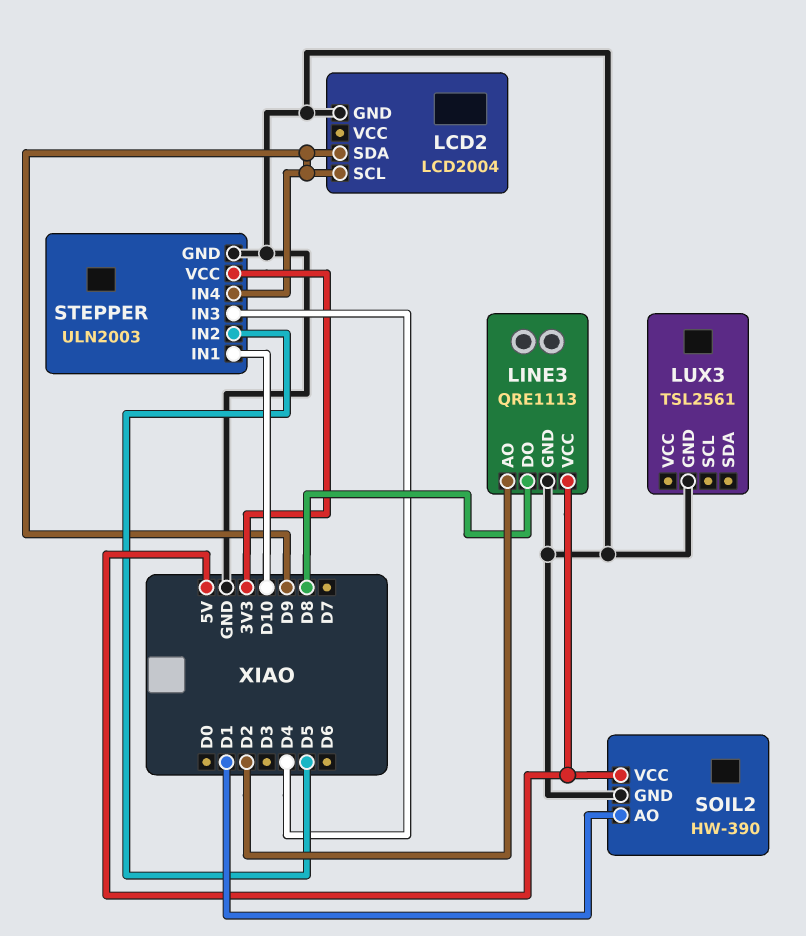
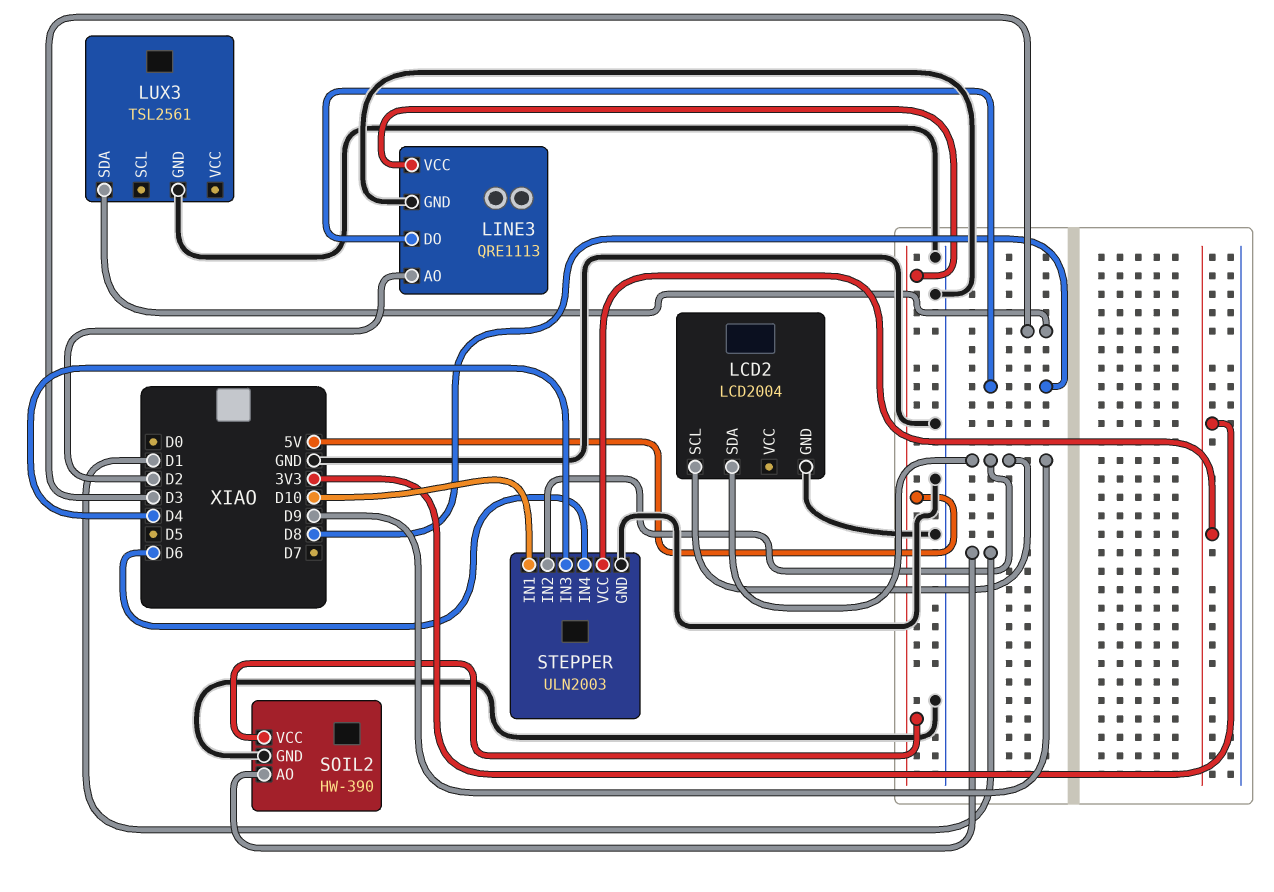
LUX3 pin SDA: none -> D3
STEPPER pin IN2: D5 -> D9
STEPPER pin IN4: D9 -> D6

